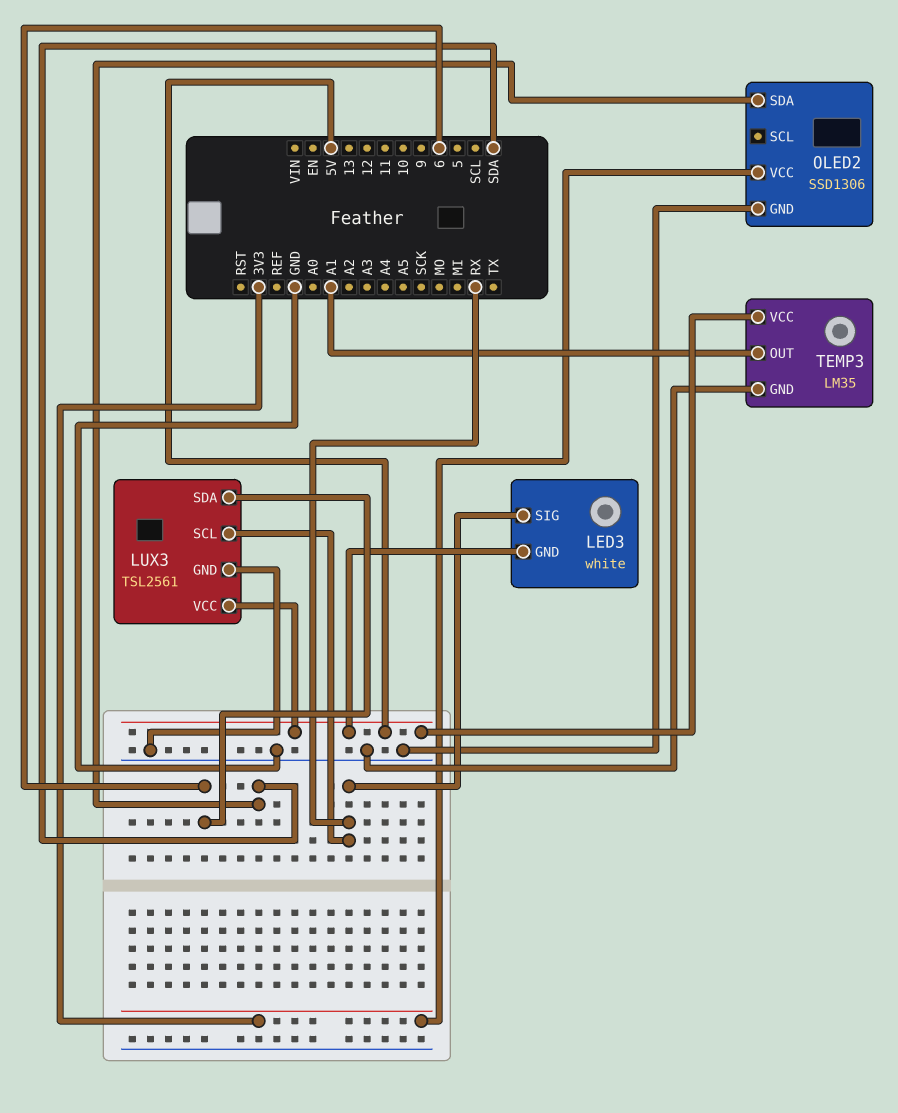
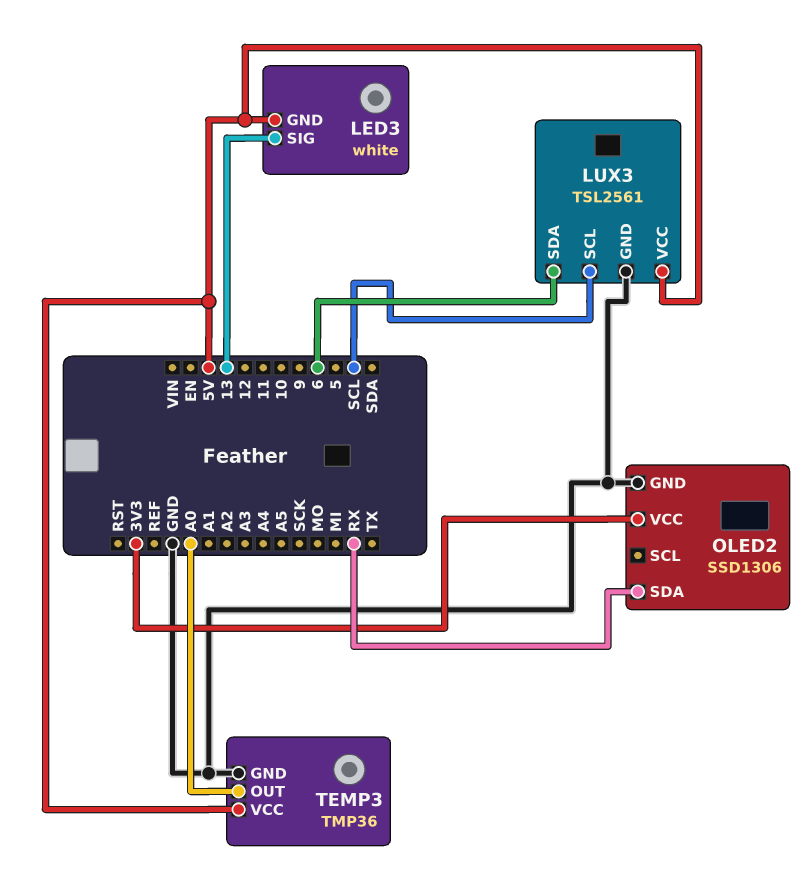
LED3 pin SIG: RX -> 13
LUX3 pin SCL: RX -> SCL
OLED2 pin SDA: SDA -> RX
TEMP3: LM35 -> TMP36
TEMP3 pin OUT: A1 -> A0

